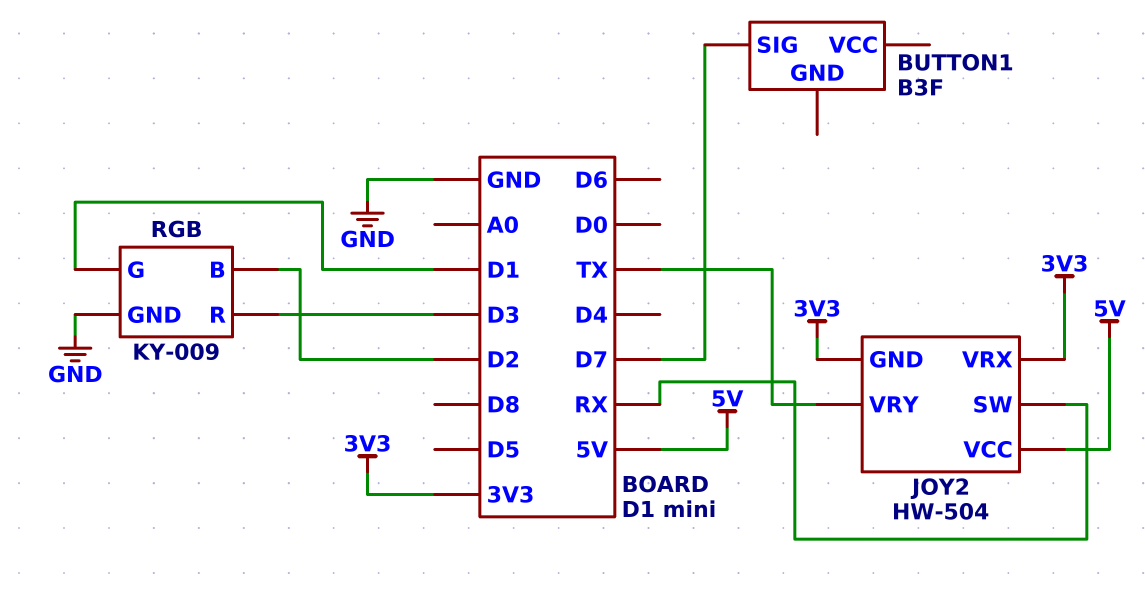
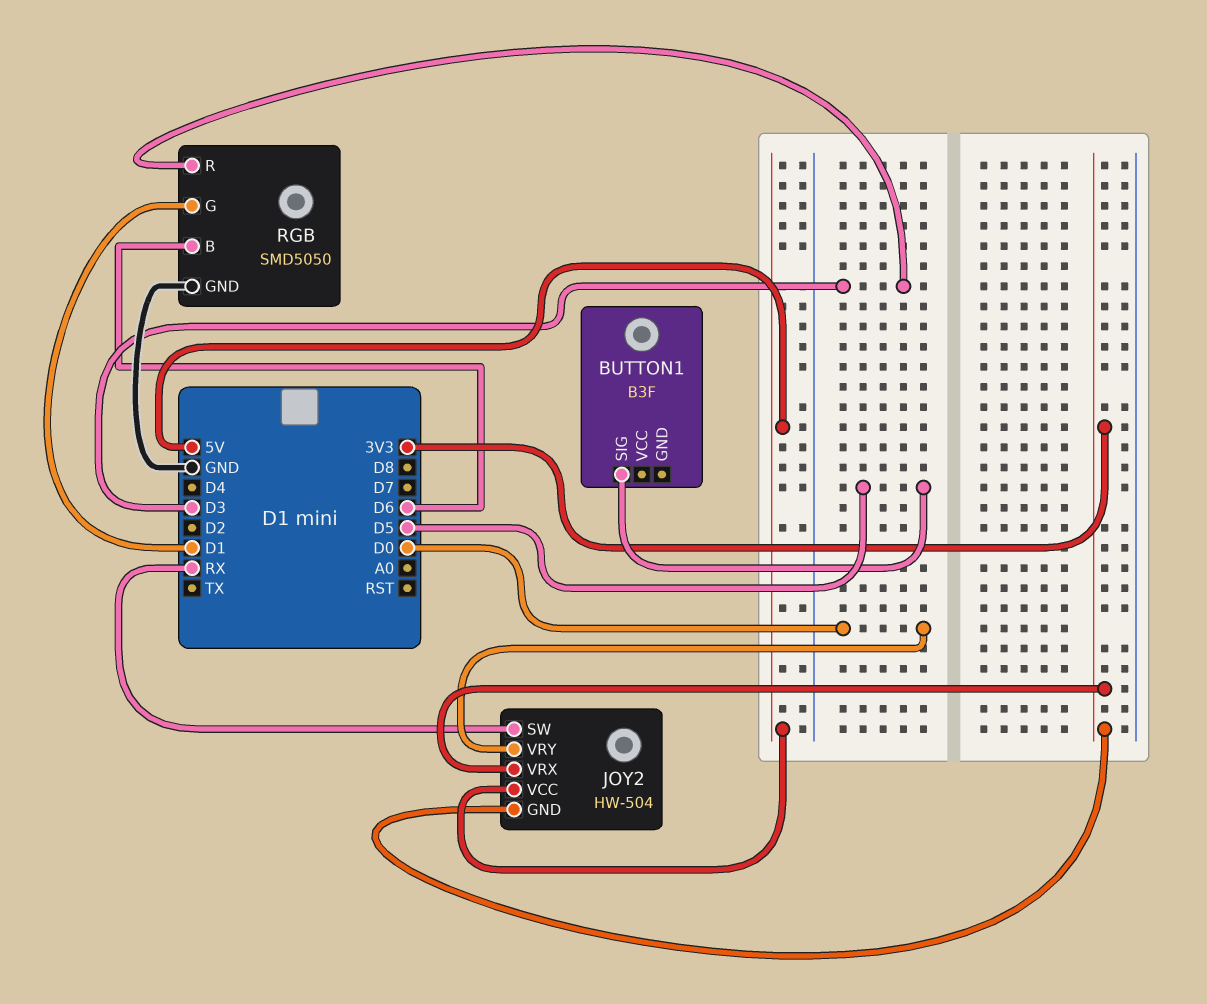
BUTTON1 pin SIG: D7 -> D5
JOY2 pin VRY: TX -> D0
RGB: KY-009 -> SMD5050
RGB pin B: D2 -> D6

